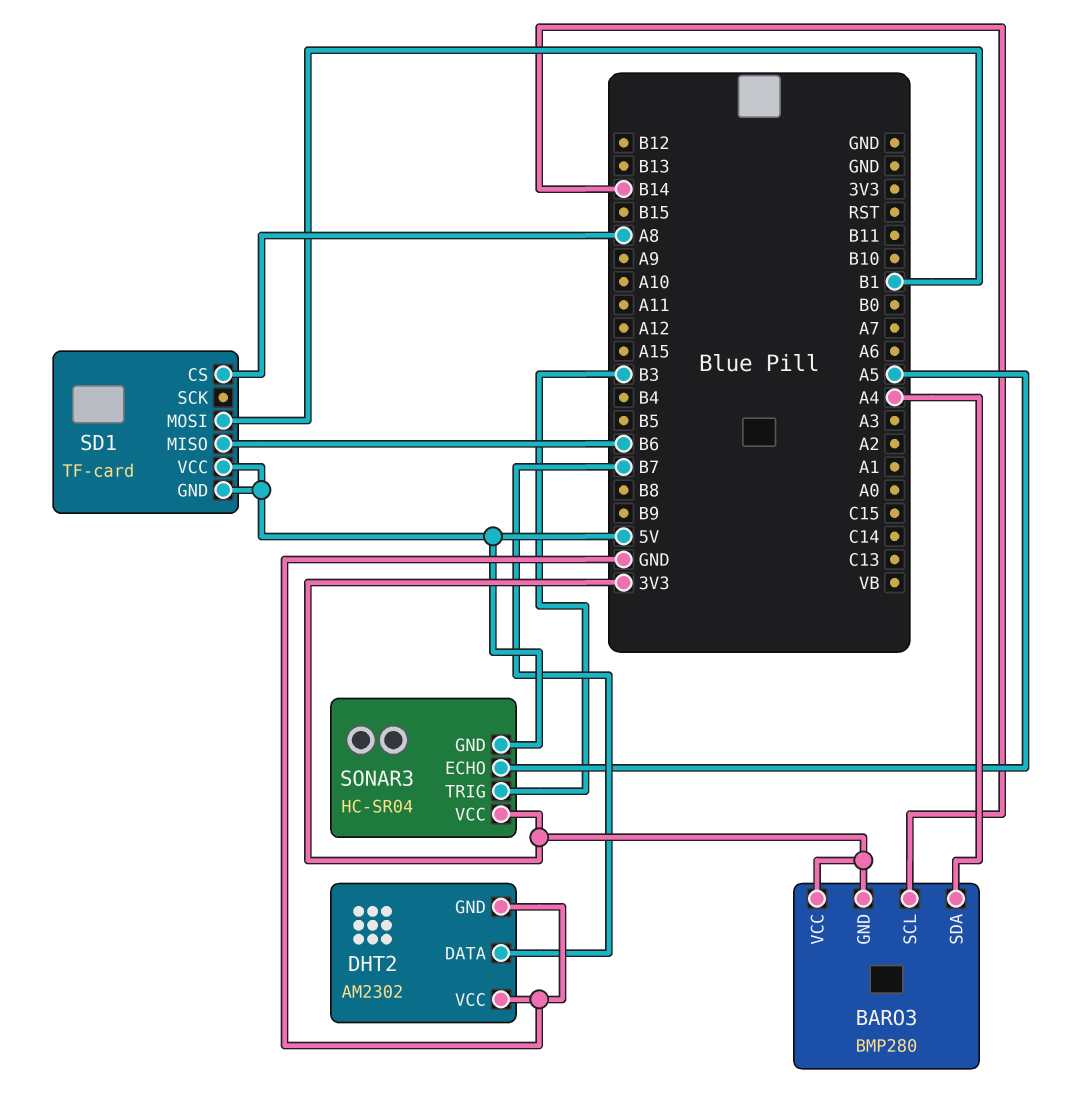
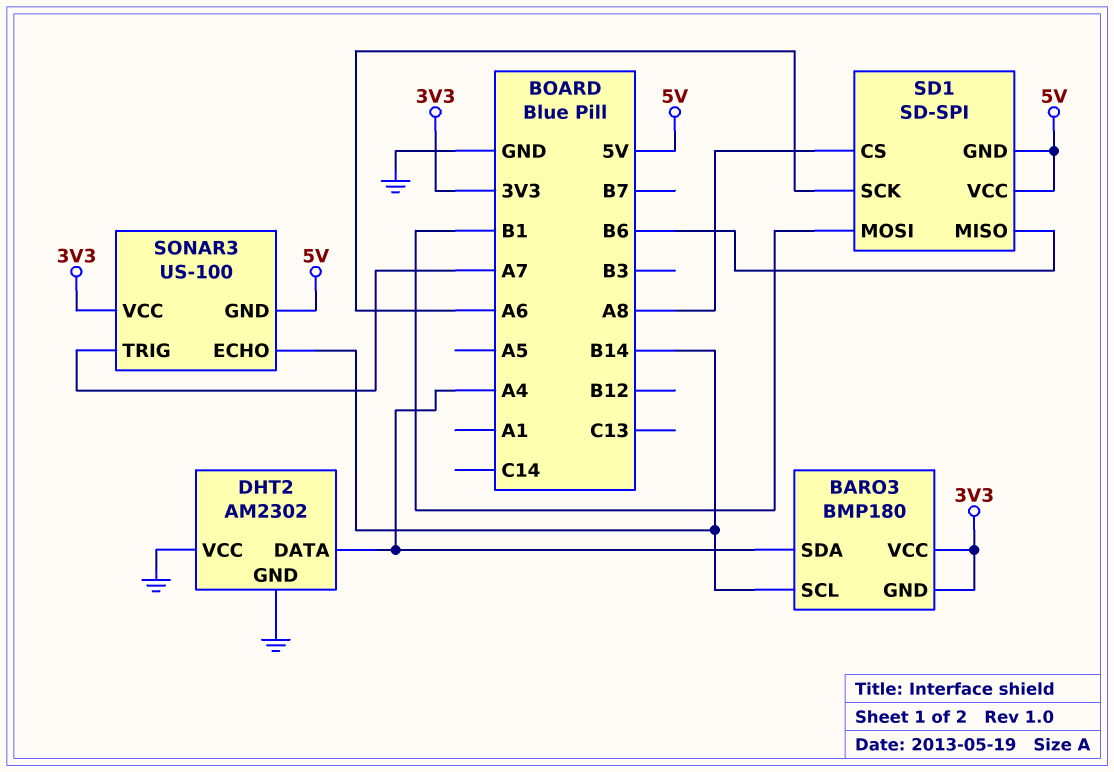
BARO3: BMP280 -> BMP180
DHT2 pin DATA: B7 -> A4
SD1: TF-card -> SD-SPI
SD1 pin SCK: none -> A6
SONAR3: HC-SR04 -> US-100
SONAR3 pin ECHO: A5 -> B14
SONAR3 pin TRIG: B3 -> A7

